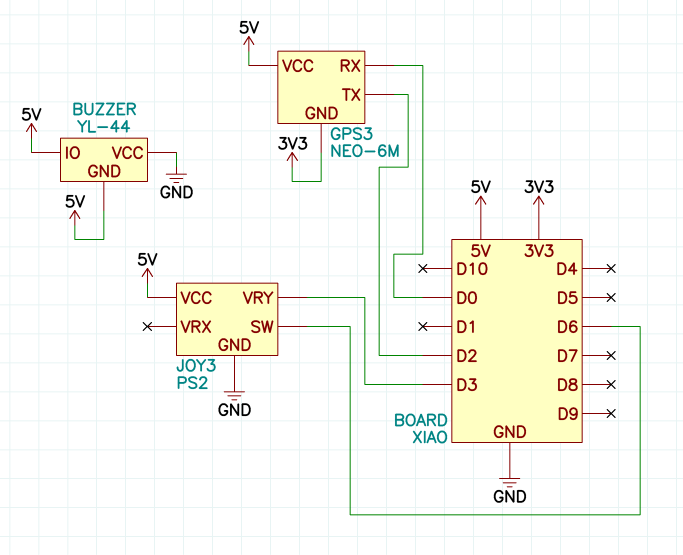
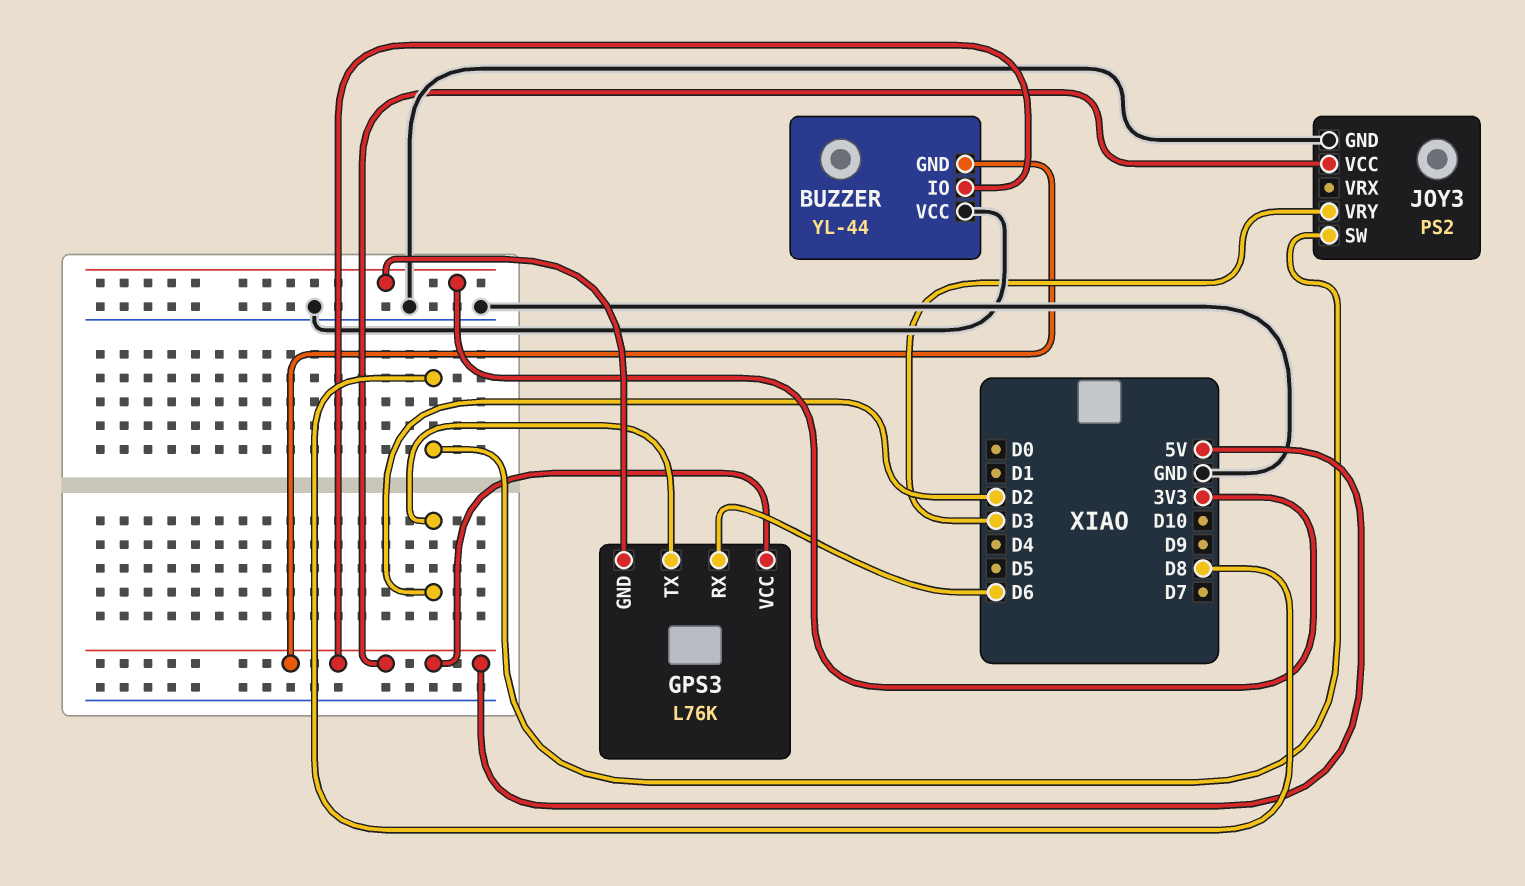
GPS3: NEO-6M -> L76K
GPS3 pin RX: D0 -> D6
JOY3 pin SW: D6 -> D8

